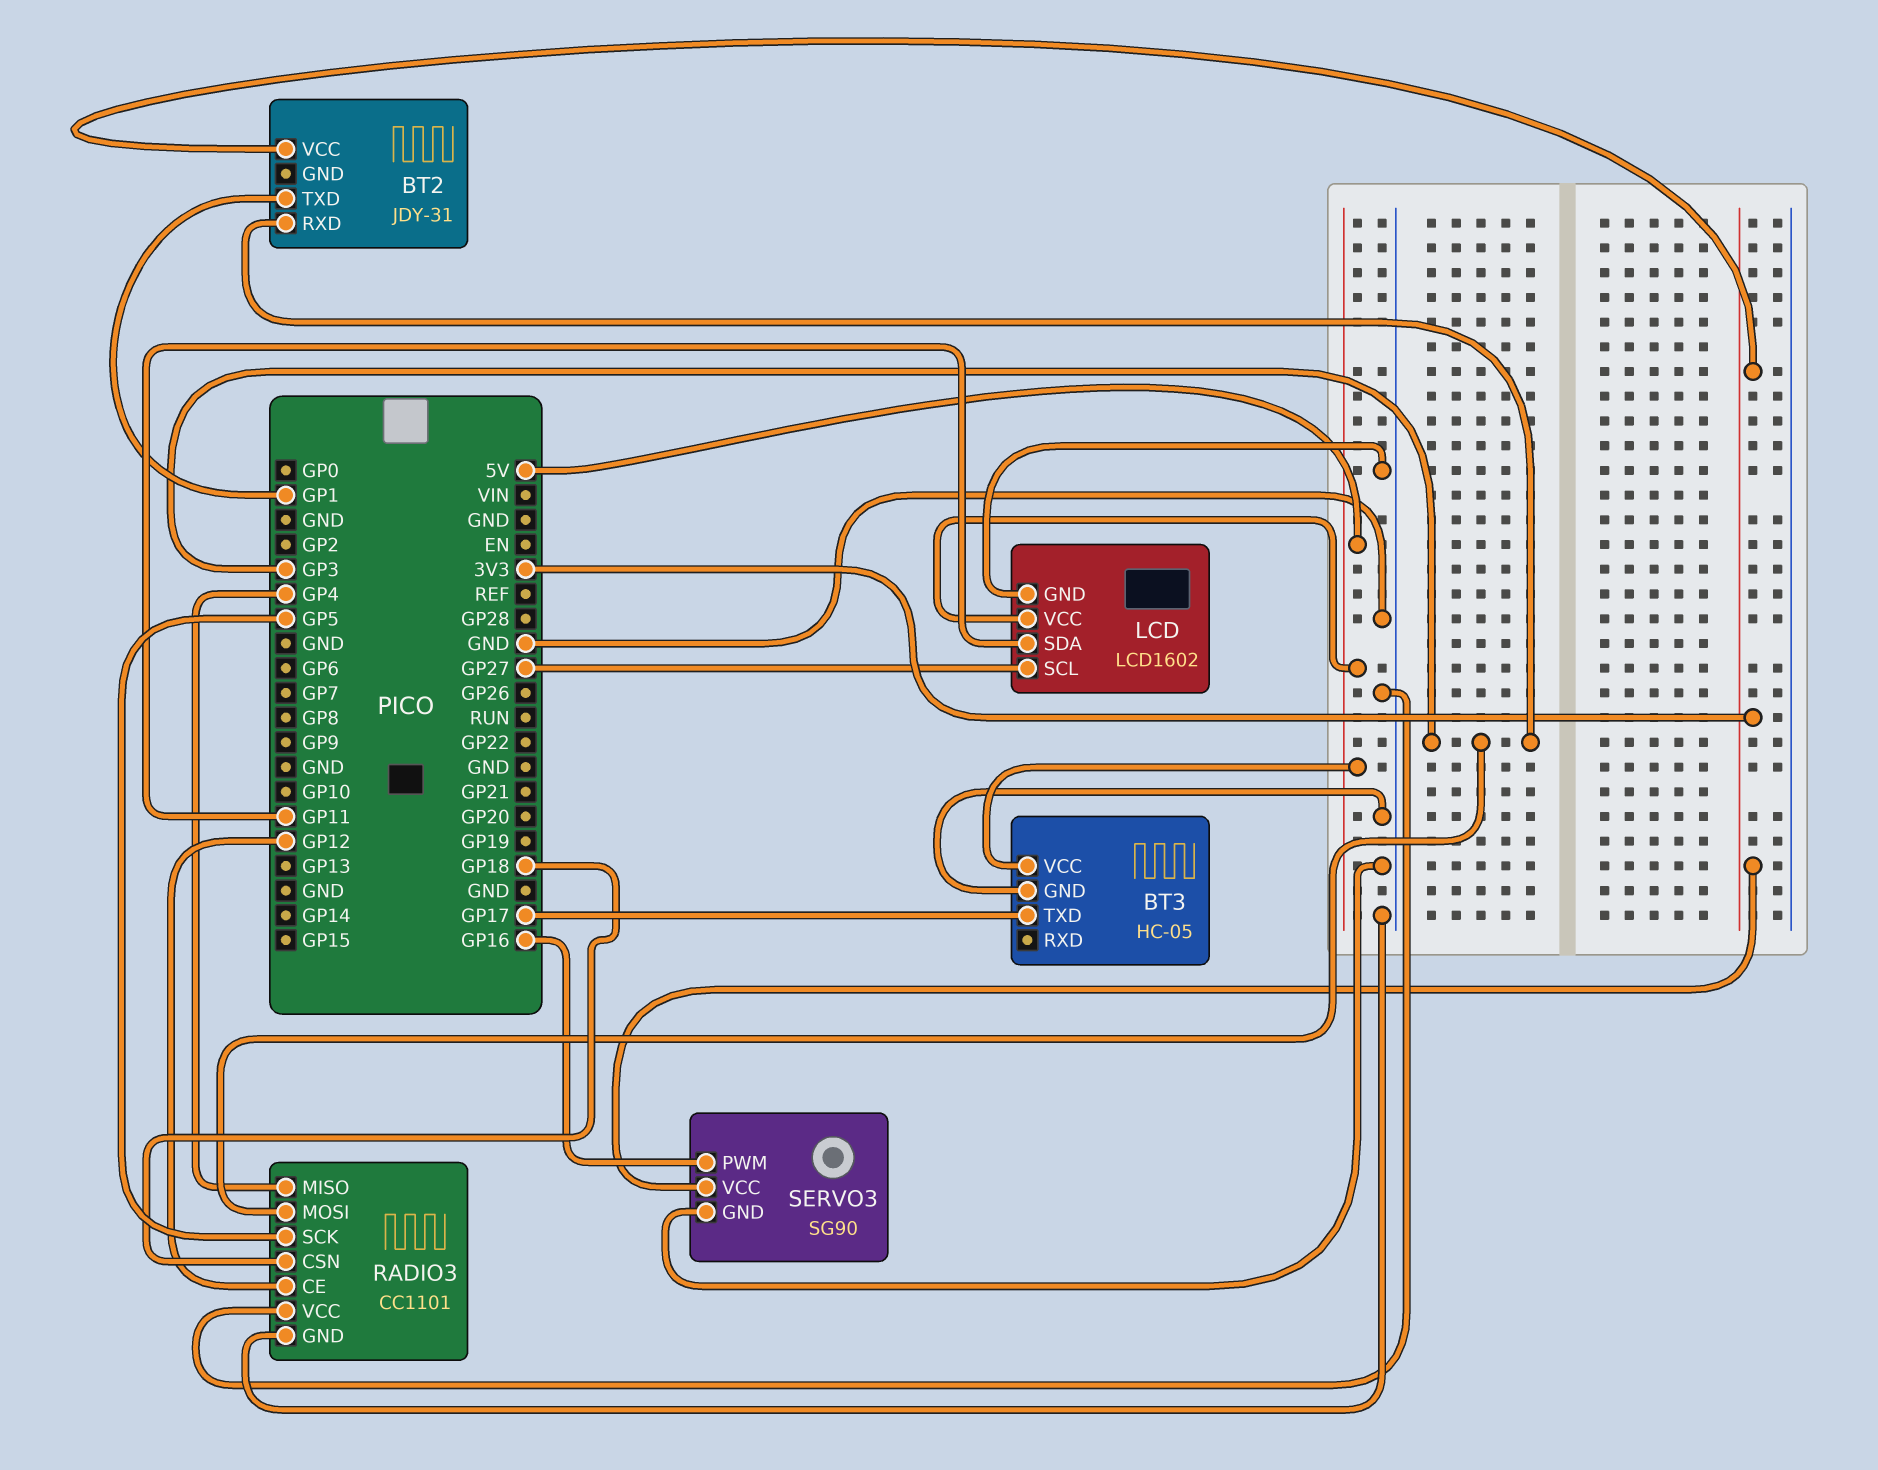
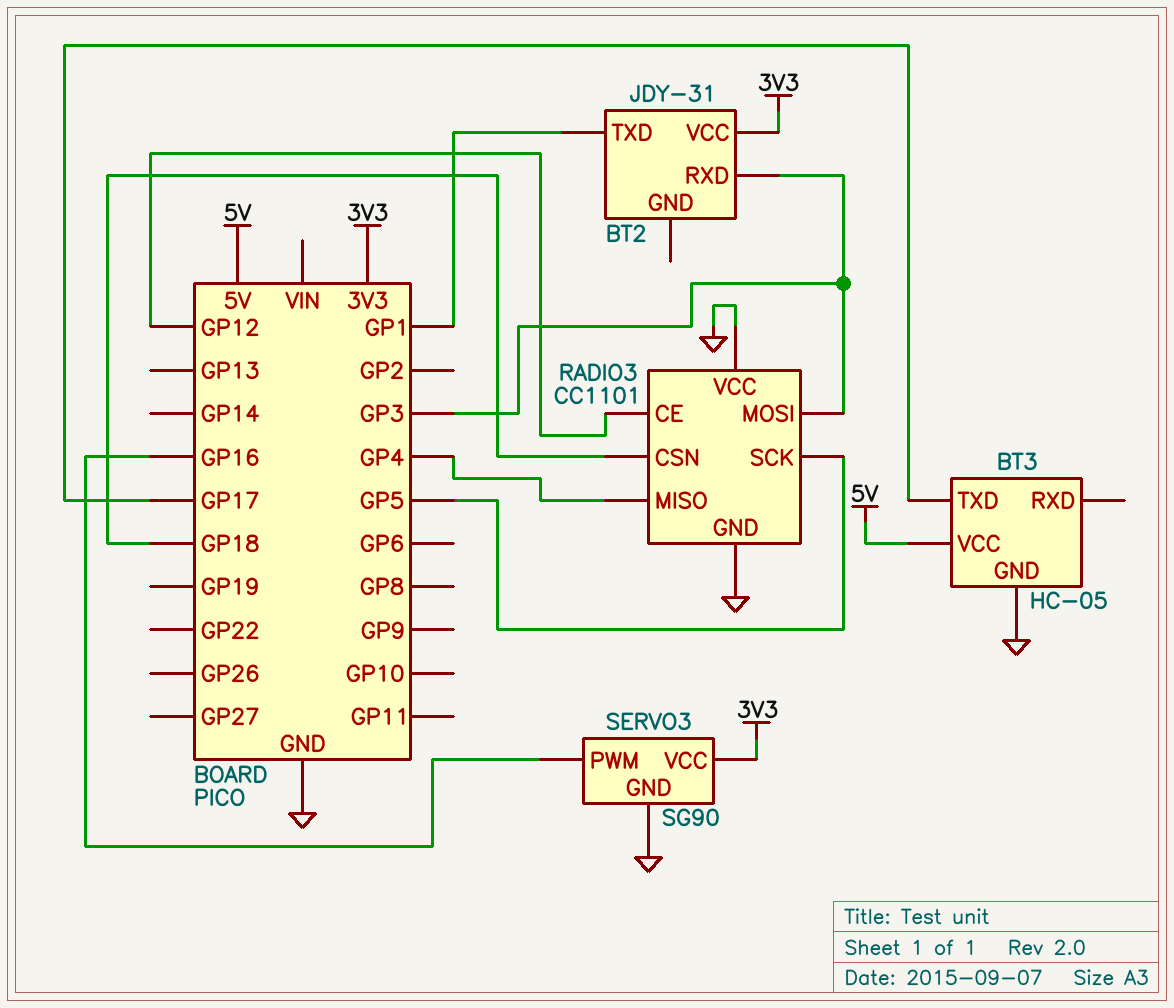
LCD: LCD1602 -> none
LCD pin GND: GND -> none
LCD pin SCL: GP27 -> none
LCD pin SDA: GP11 -> none
LCD pin VCC: 5V -> none

